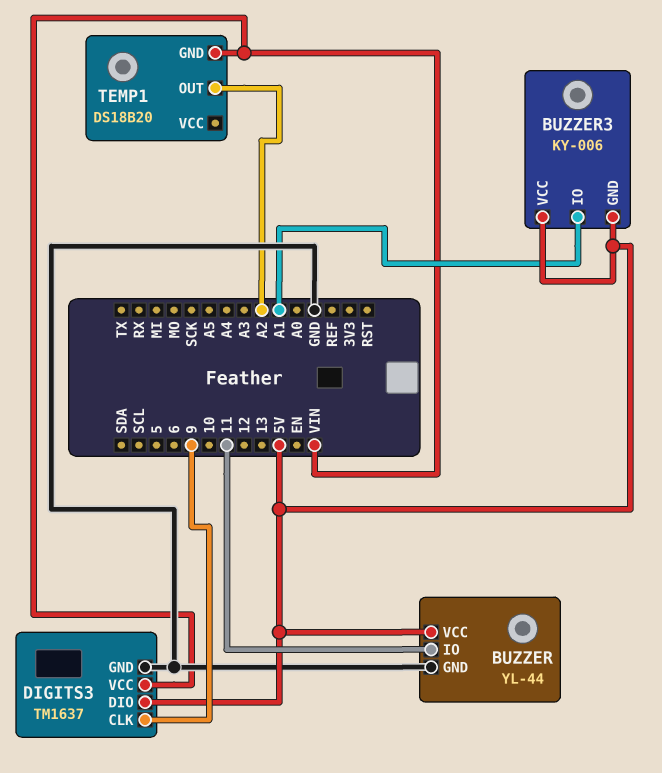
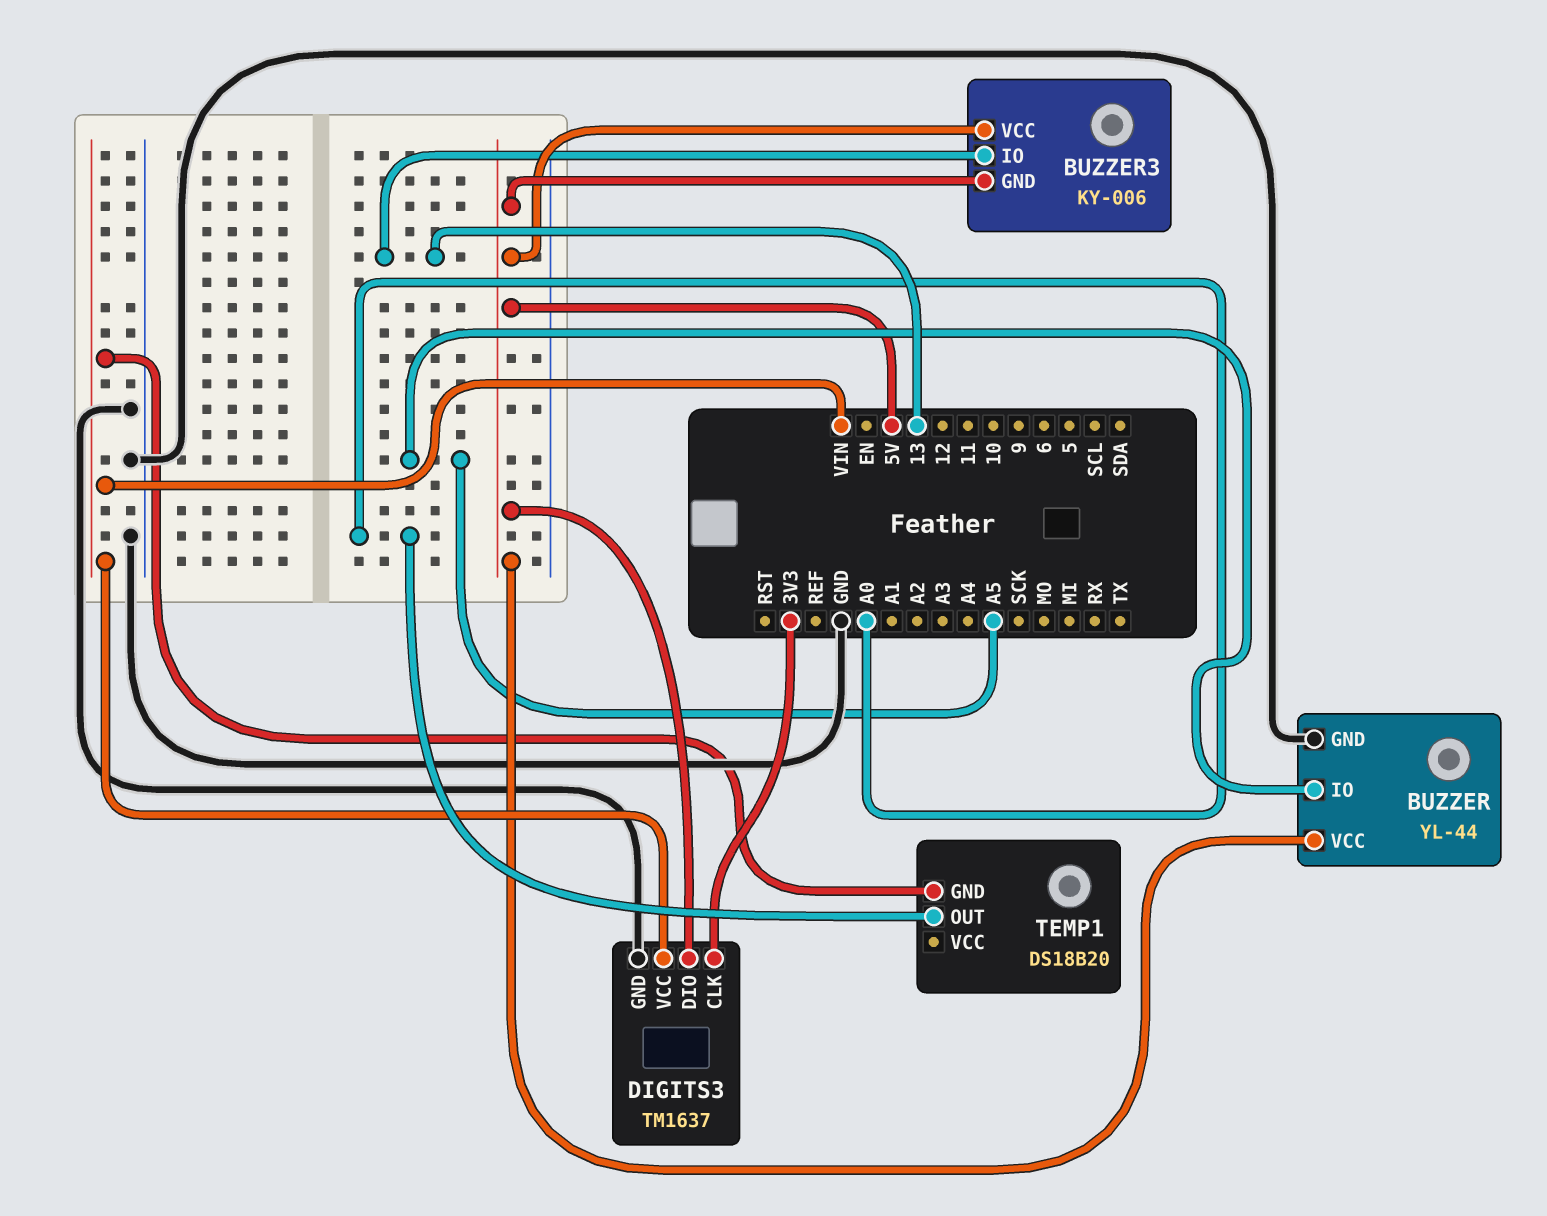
BUZZER pin IO: 11 -> A5
BUZZER3 pin IO: A1 -> 13
DIGITS3 pin CLK: 9 -> 3V3
TEMP1 pin OUT: A2 -> A0

